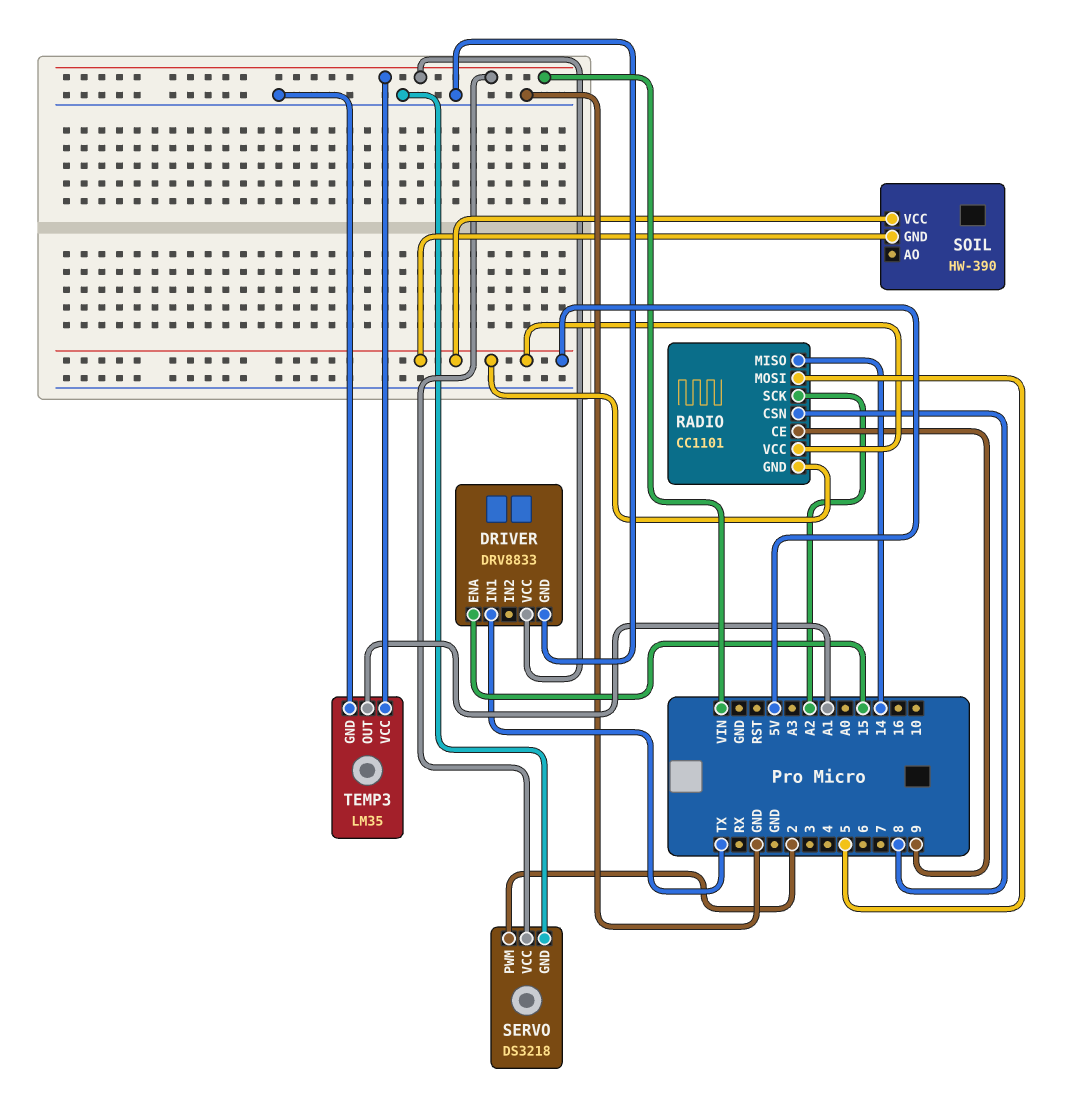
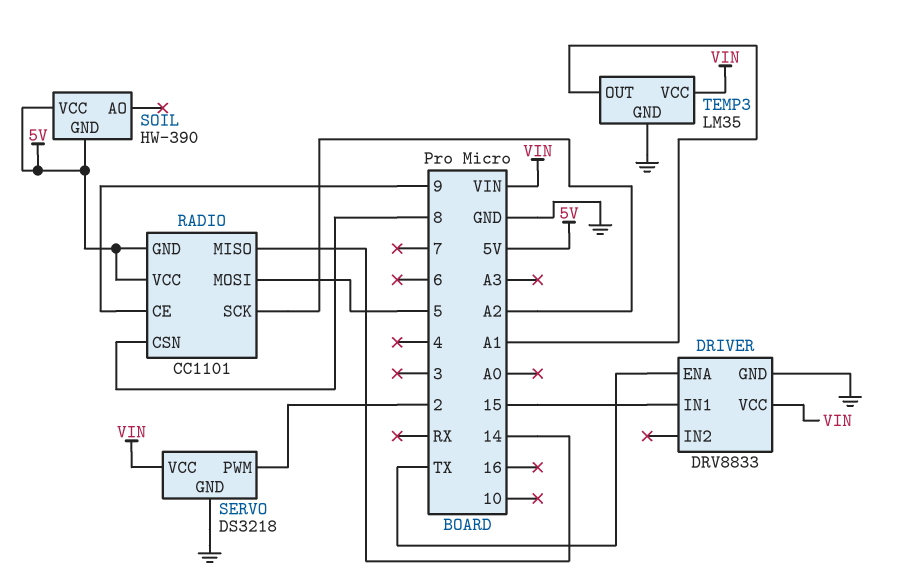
DRIVER pin ENA: 15 -> TX
DRIVER pin IN1: TX -> 15

